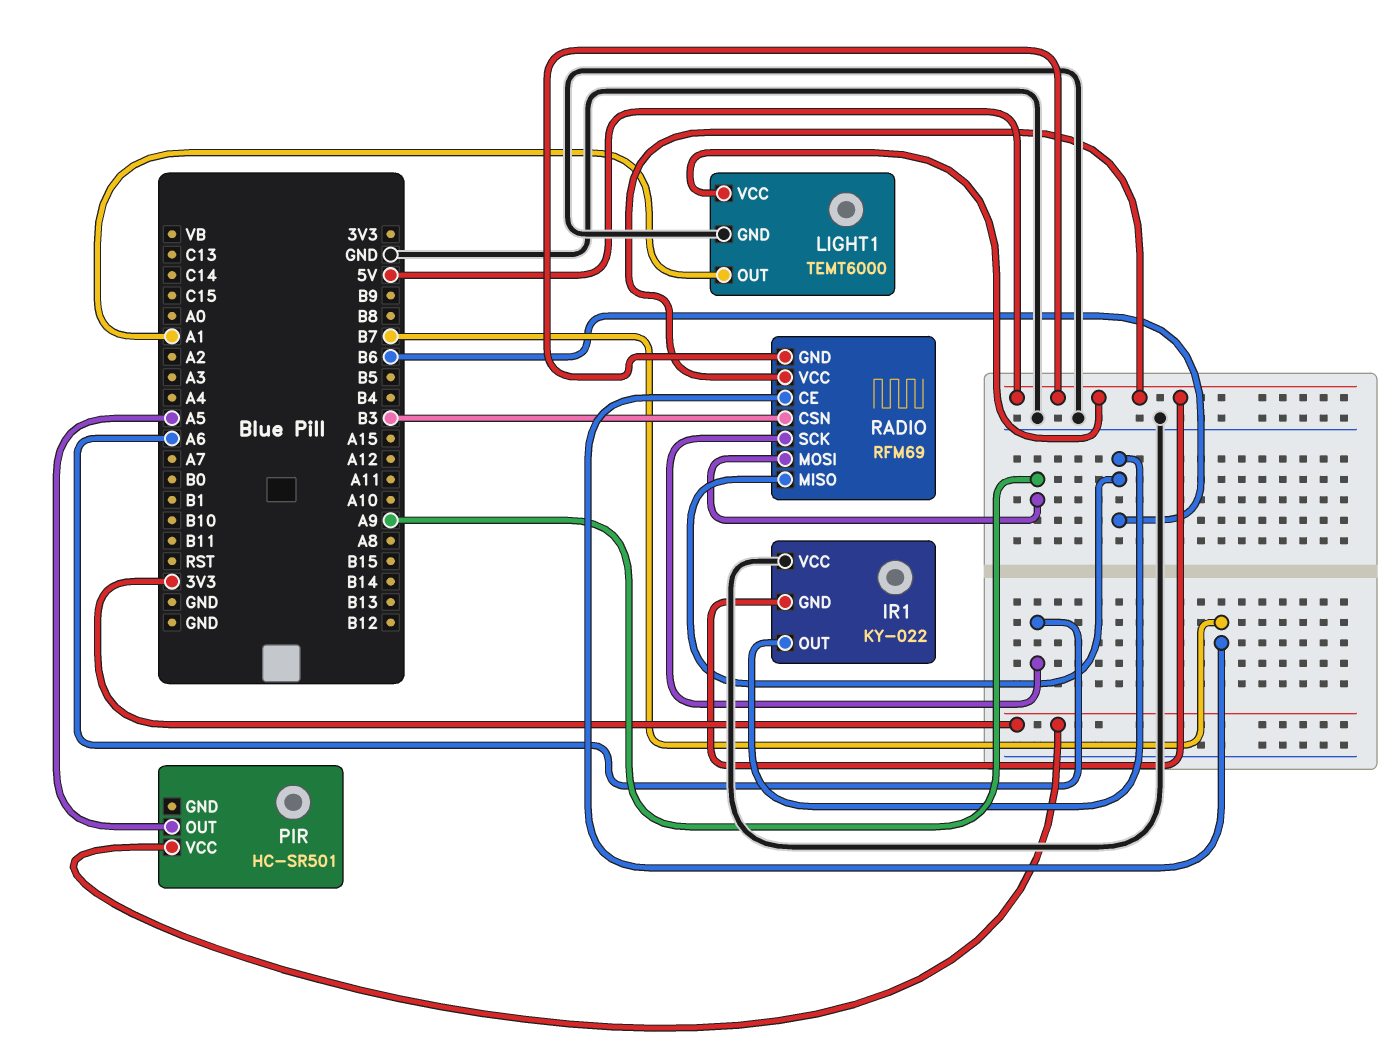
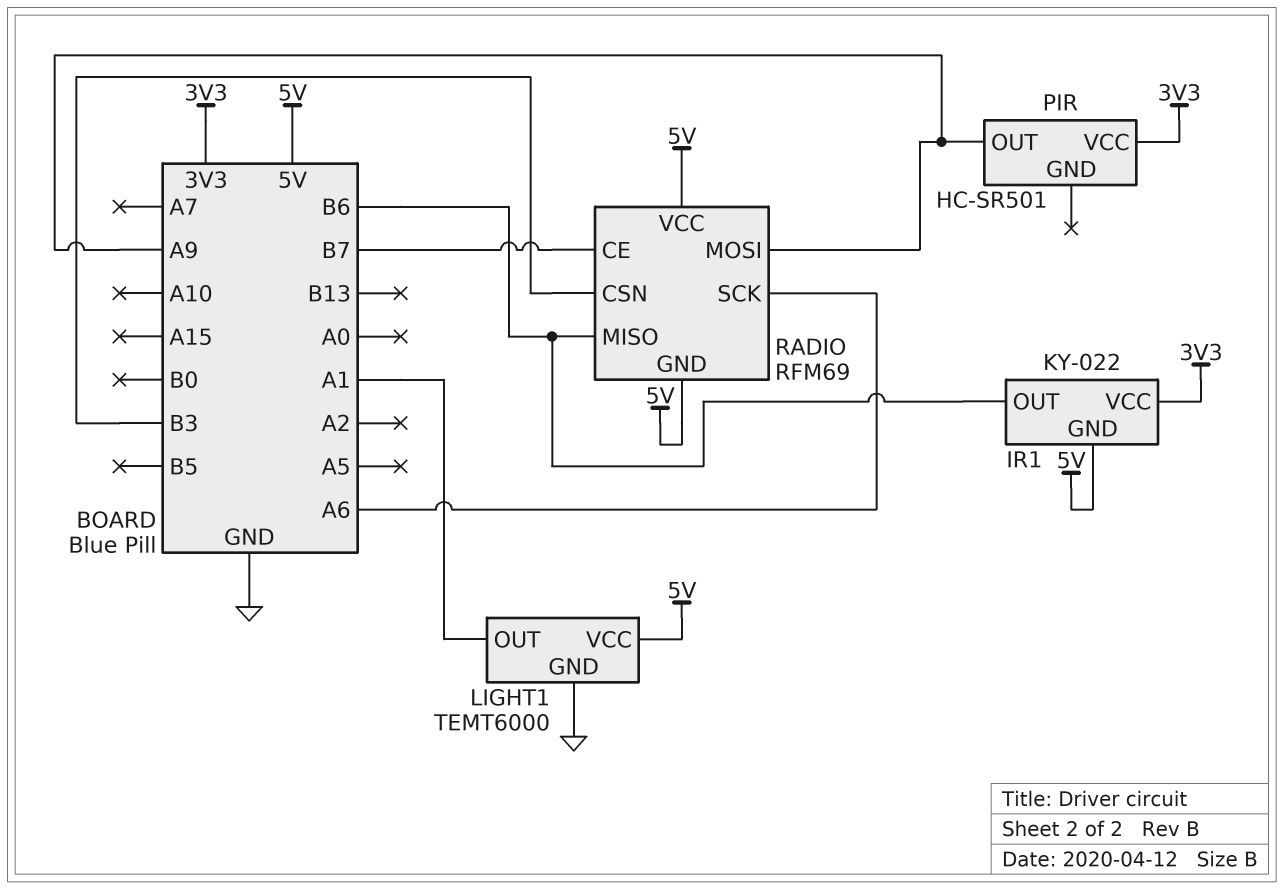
IR1 pin VCC: GND -> 3V3
PIR pin OUT: A5 -> A9

